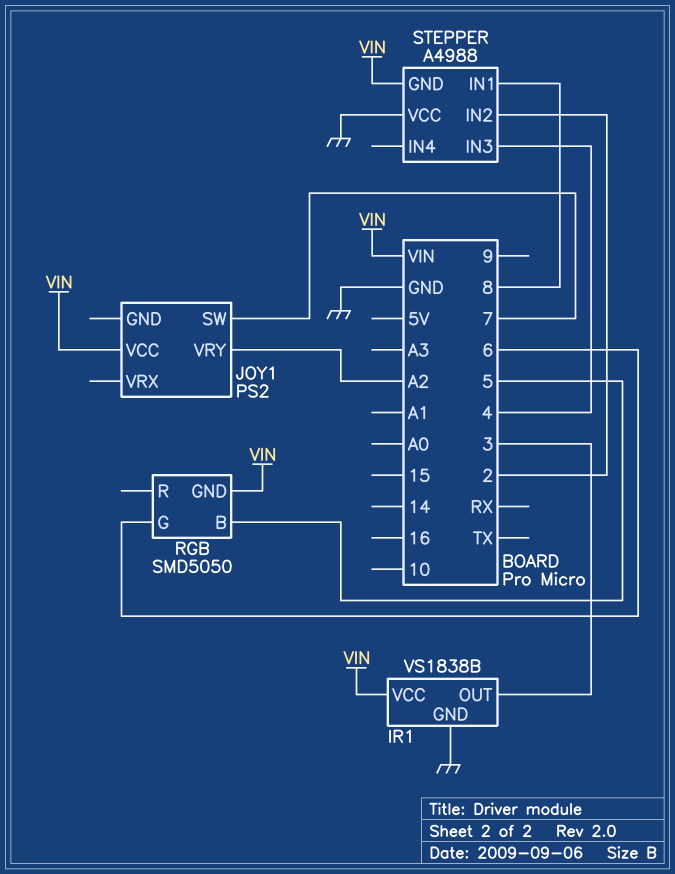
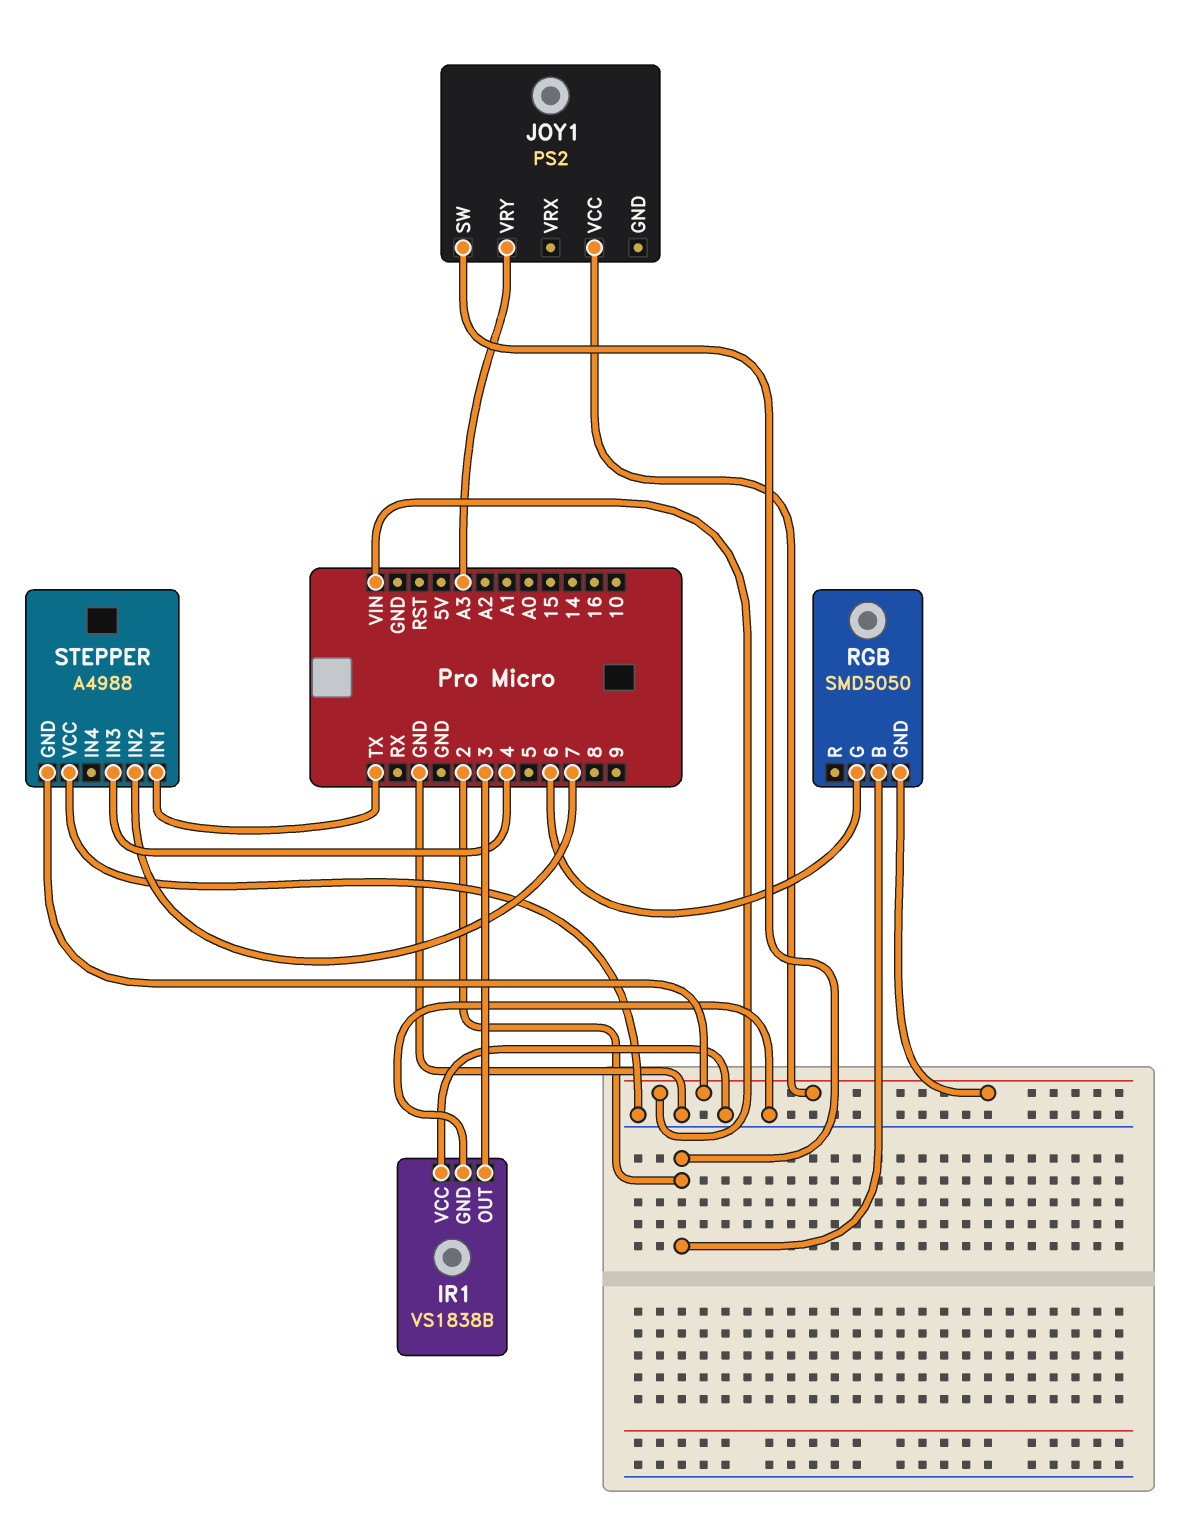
IR1 pin VCC: VIN -> GND
JOY1 pin SW: 7 -> 2
JOY1 pin VRY: A2 -> A3
RGB pin B: 5 -> 2
STEPPER pin IN1: 8 -> TX
STEPPER pin IN2: 2 -> 7

